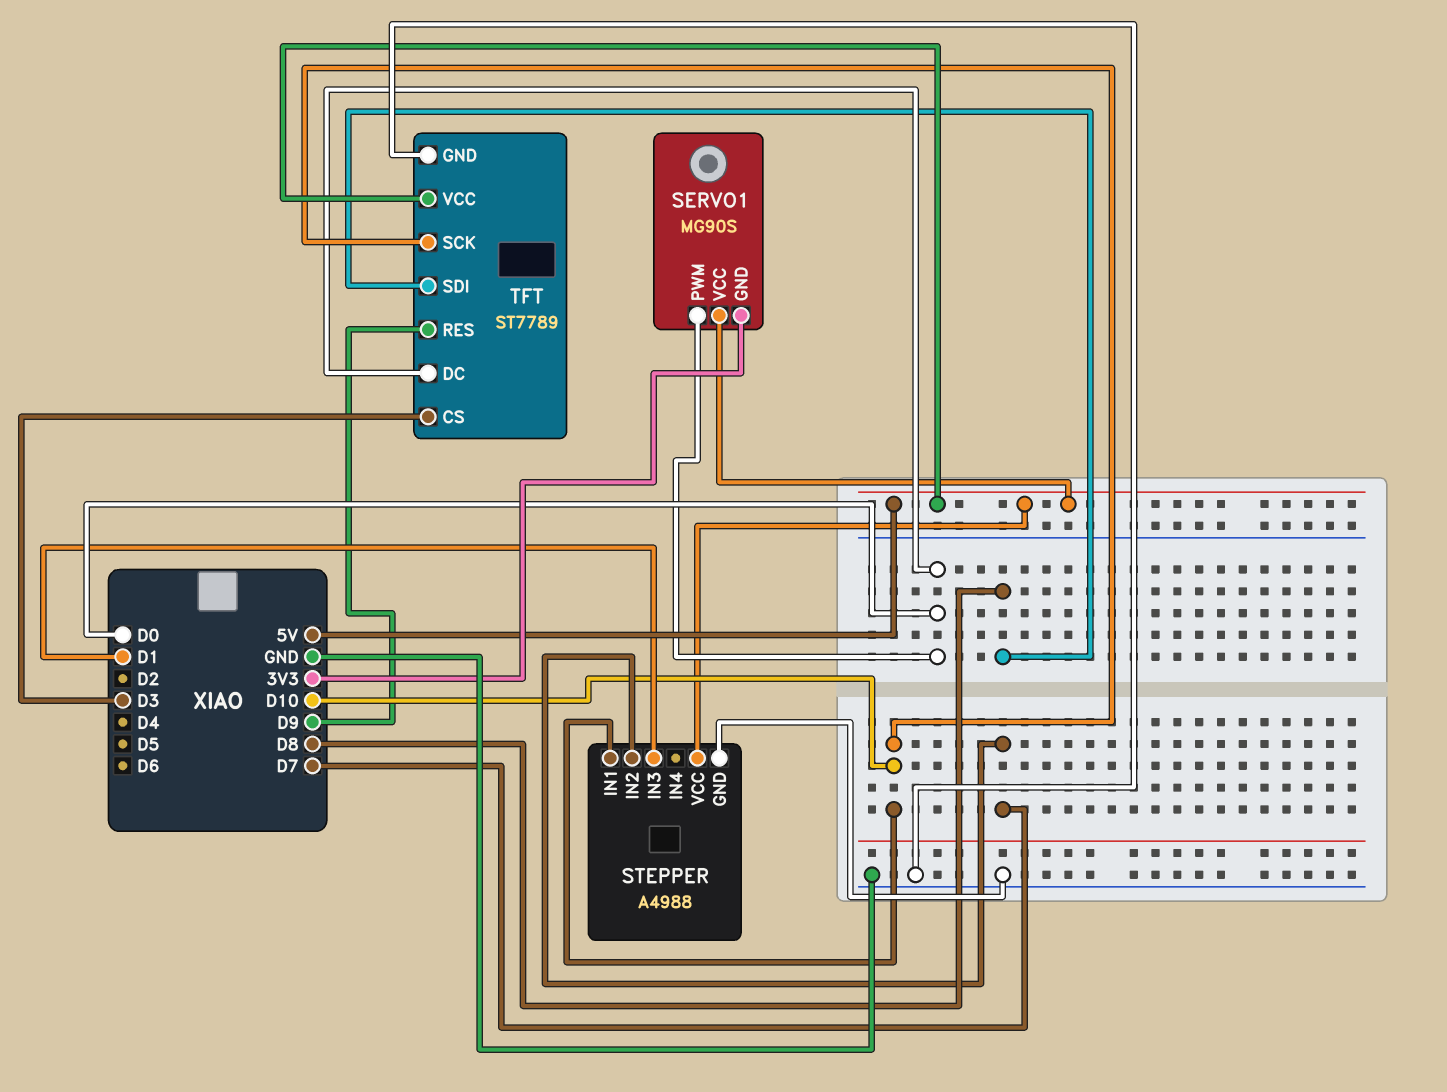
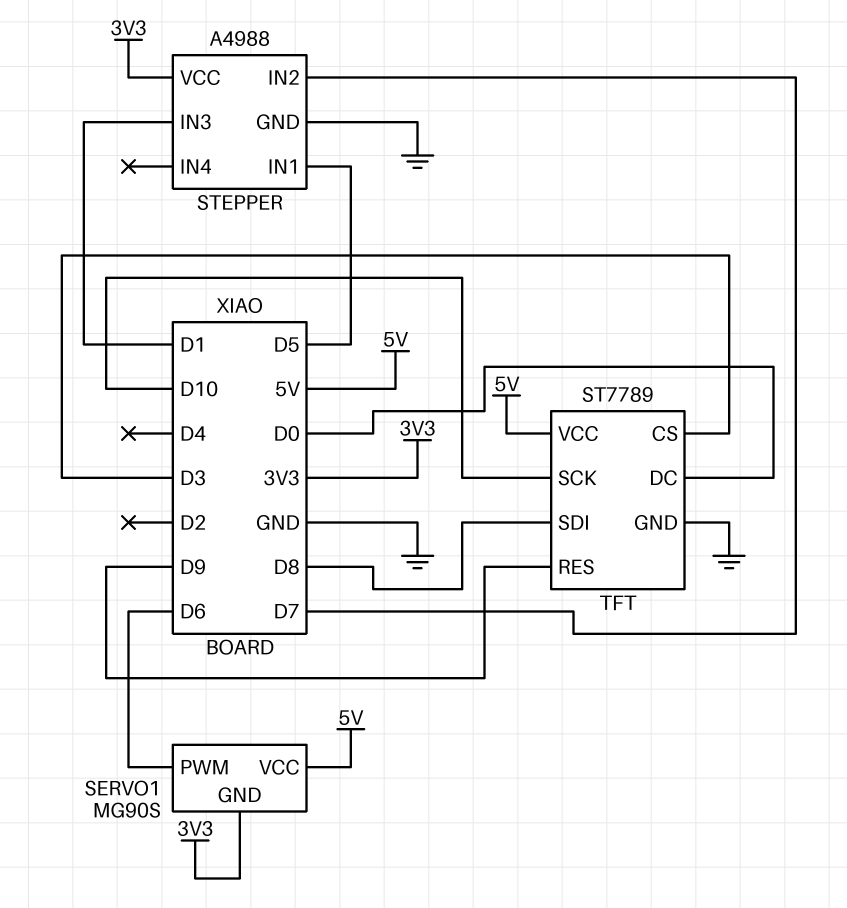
SERVO1 pin PWM: D0 -> D6
STEPPER pin IN1: D10 -> D5
STEPPER pin VCC: 5V -> 3V3

